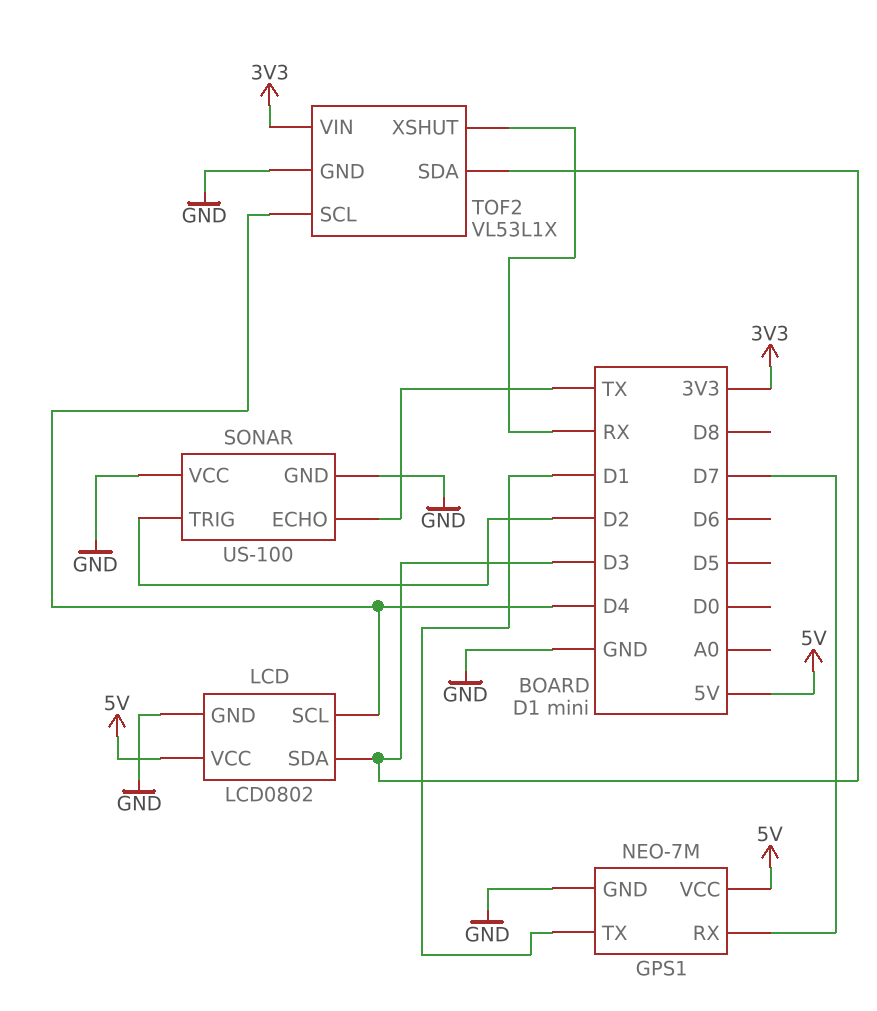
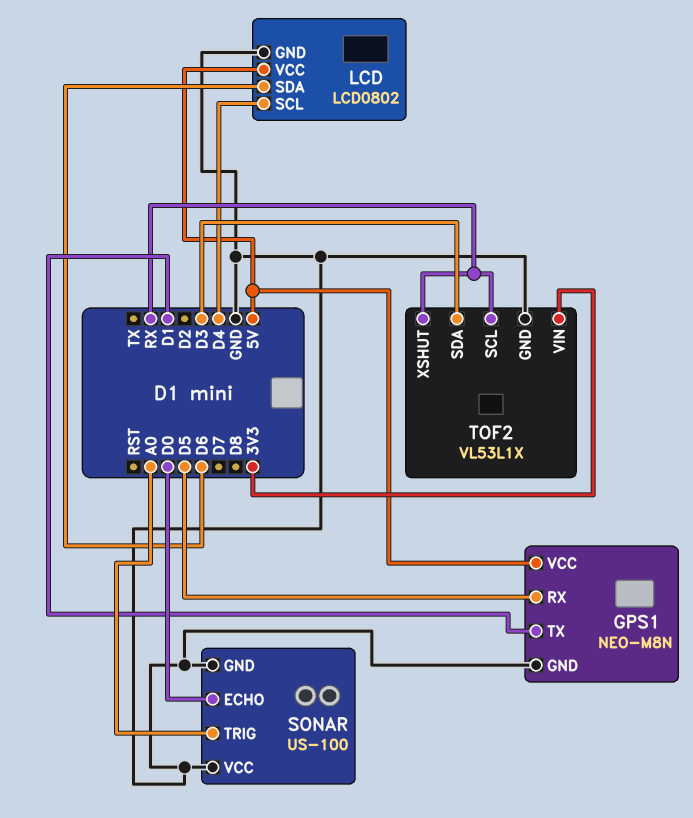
GPS1: NEO-7M -> NEO-M8N
GPS1 pin RX: D7 -> D5
LCD pin SDA: D3 -> D6
SONAR pin ECHO: TX -> D0
SONAR pin TRIG: D2 -> A0
TOF2 pin SCL: D4 -> RX

